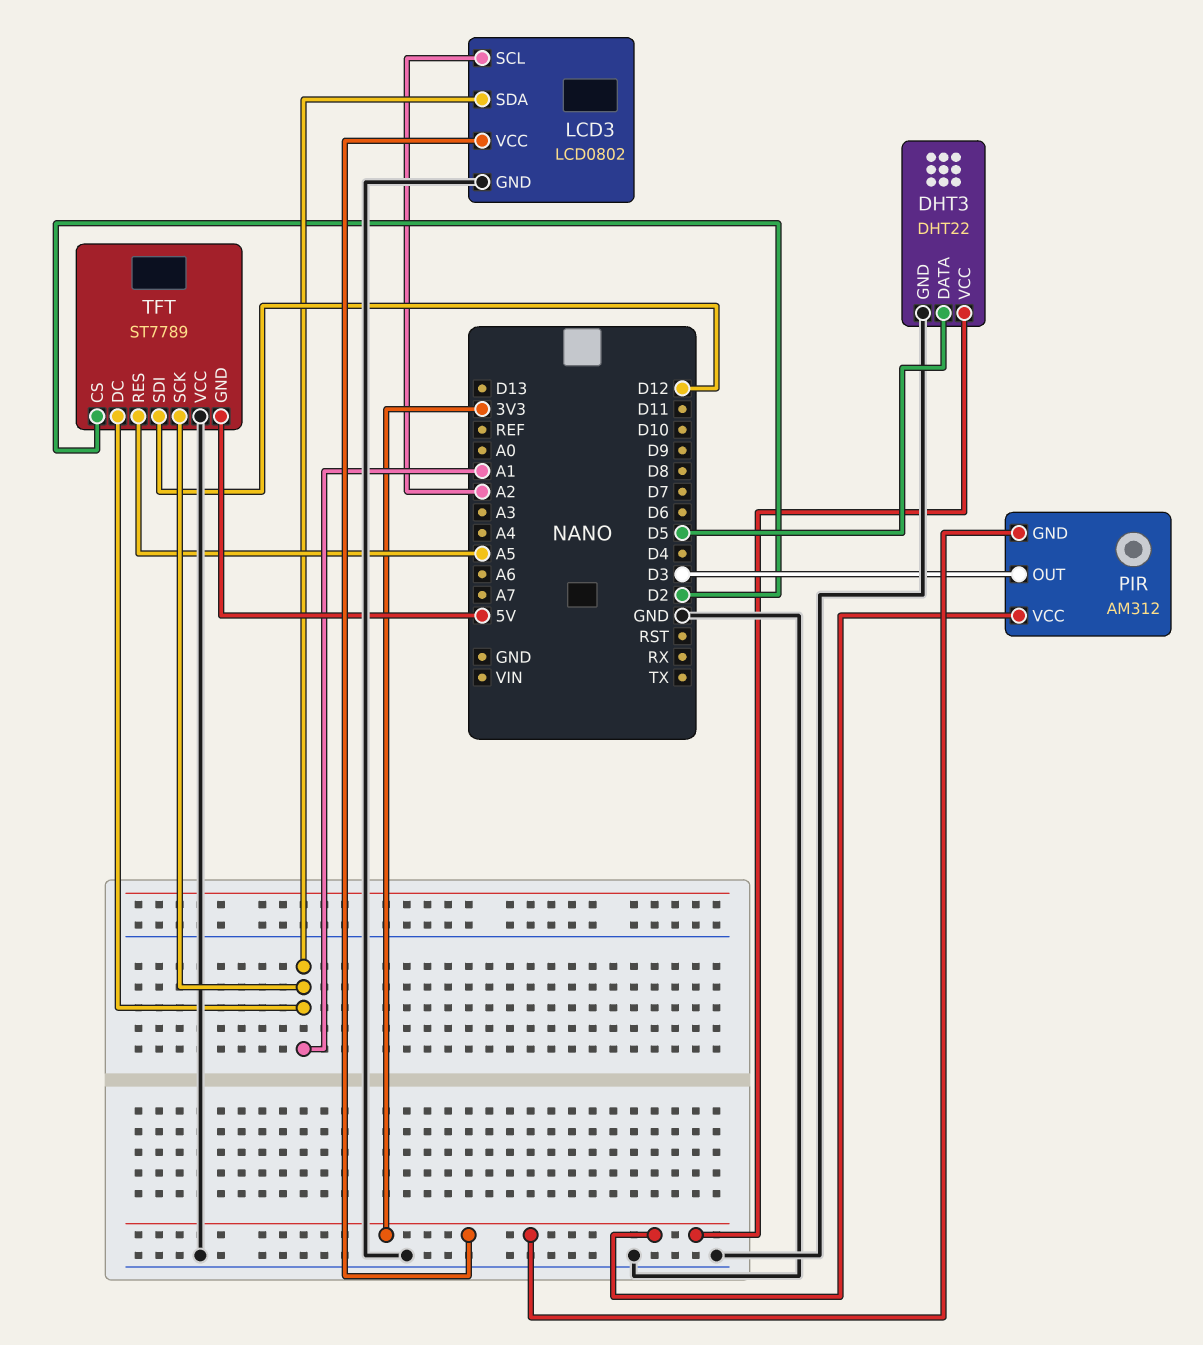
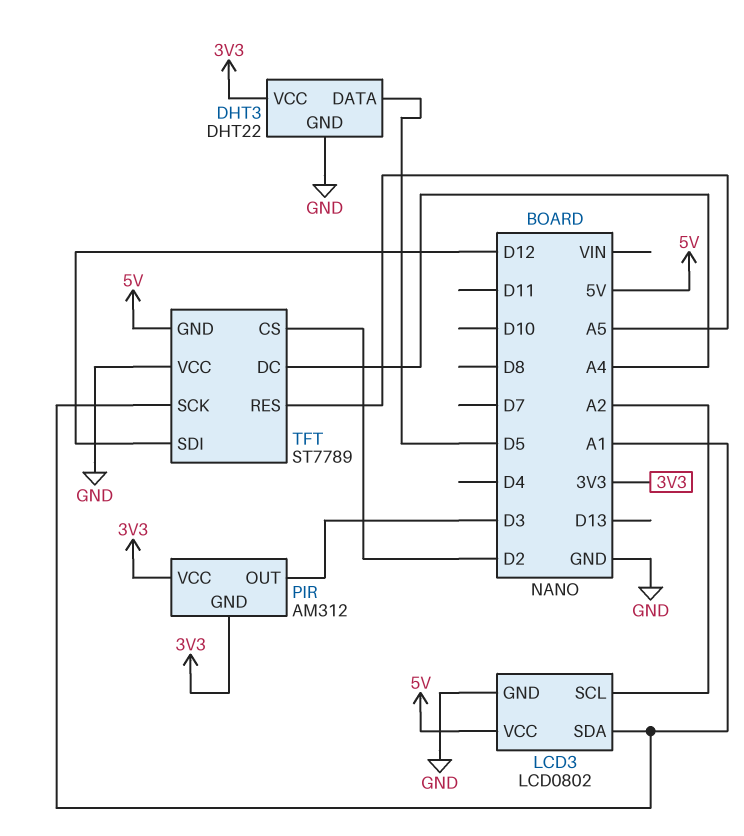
LCD3 pin VCC: 3V3 -> 5V
TFT pin DC: A1 -> A4

